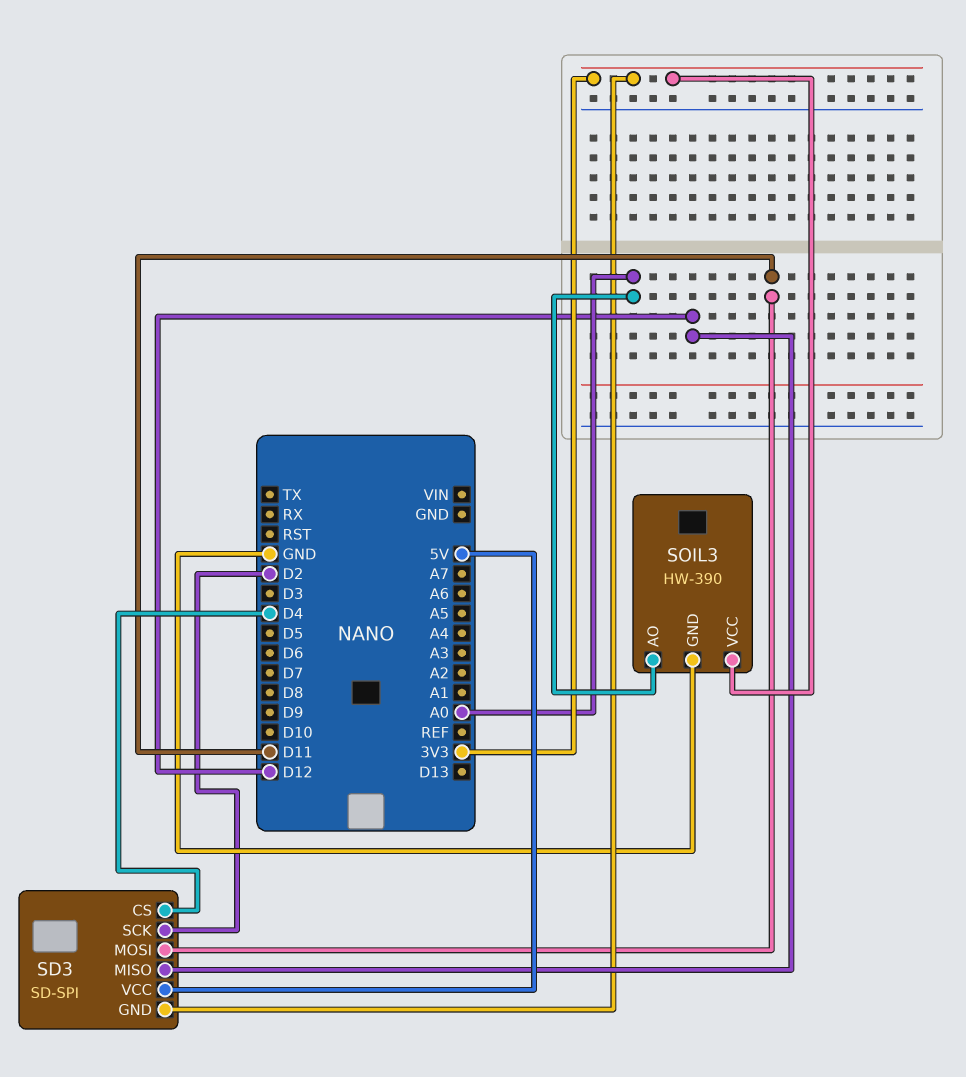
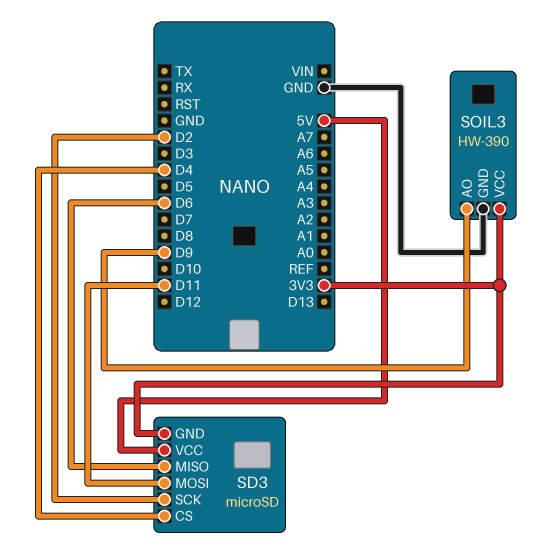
SD3: SD-SPI -> microSD
SD3 pin MISO: D12 -> D6
SOIL3 pin AO: A0 -> D9

